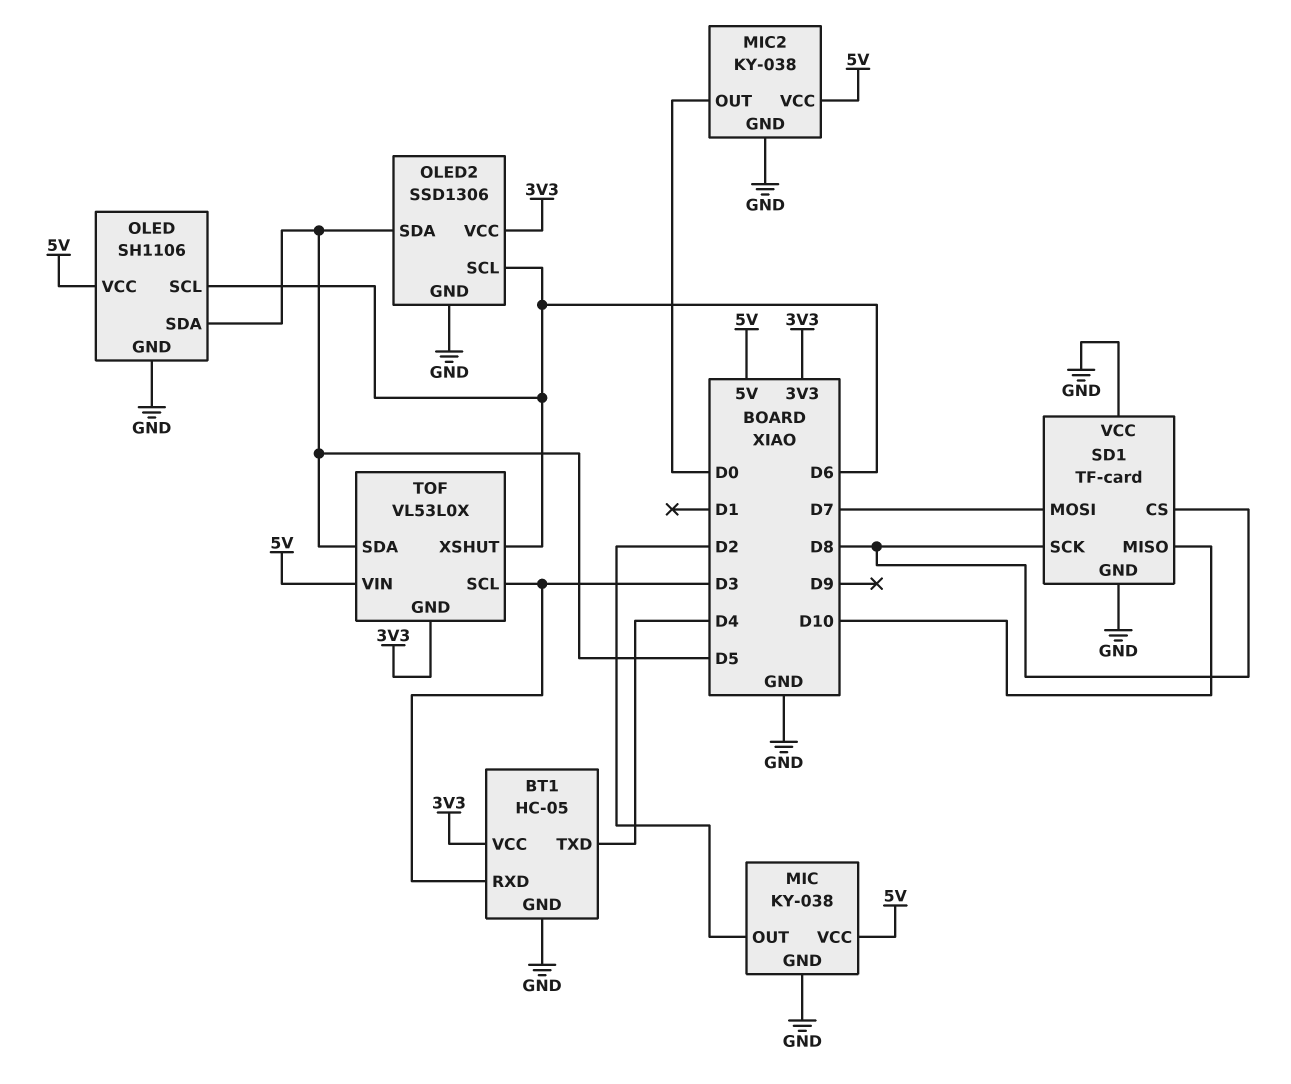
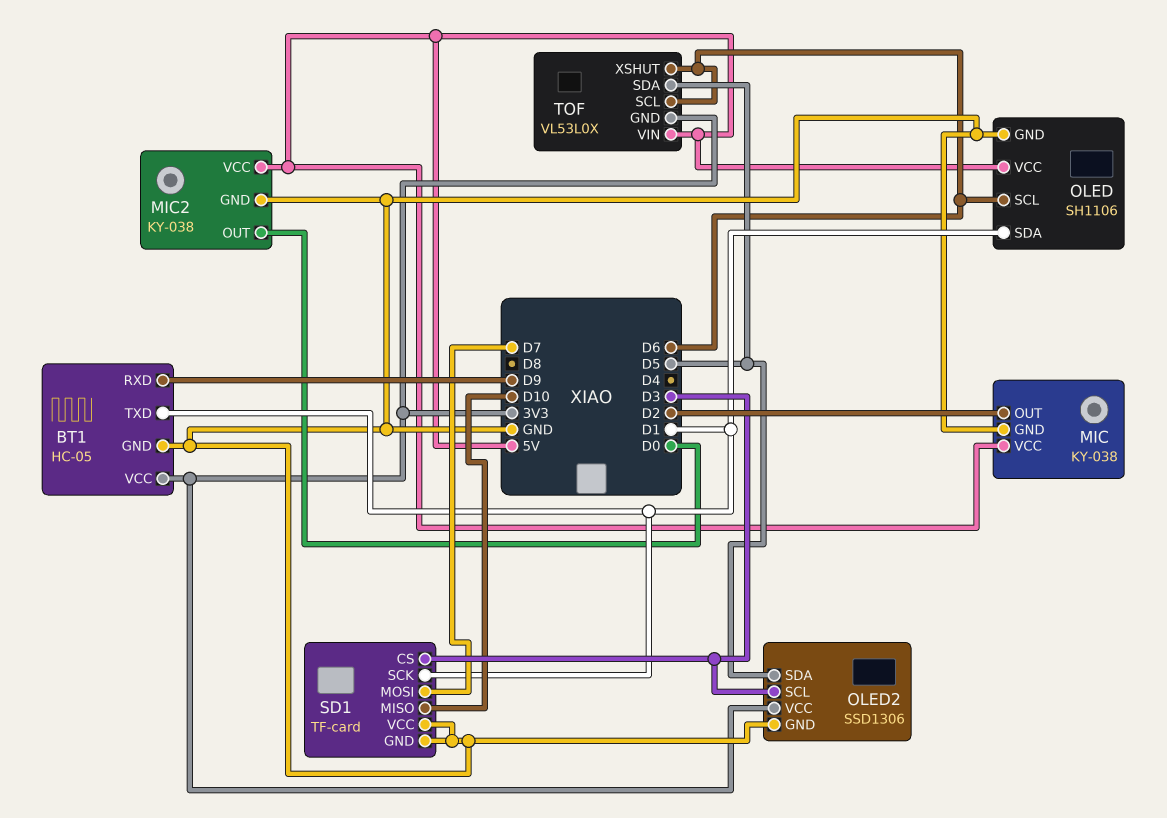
BT1 pin RXD: D3 -> D9
BT1 pin TXD: D4 -> D1
OLED pin SDA: D5 -> D1
OLED2 pin SCL: D6 -> D3
SD1 pin CS: D8 -> D3
SD1 pin SCK: D8 -> D1
TOF pin SCL: D3 -> D6

